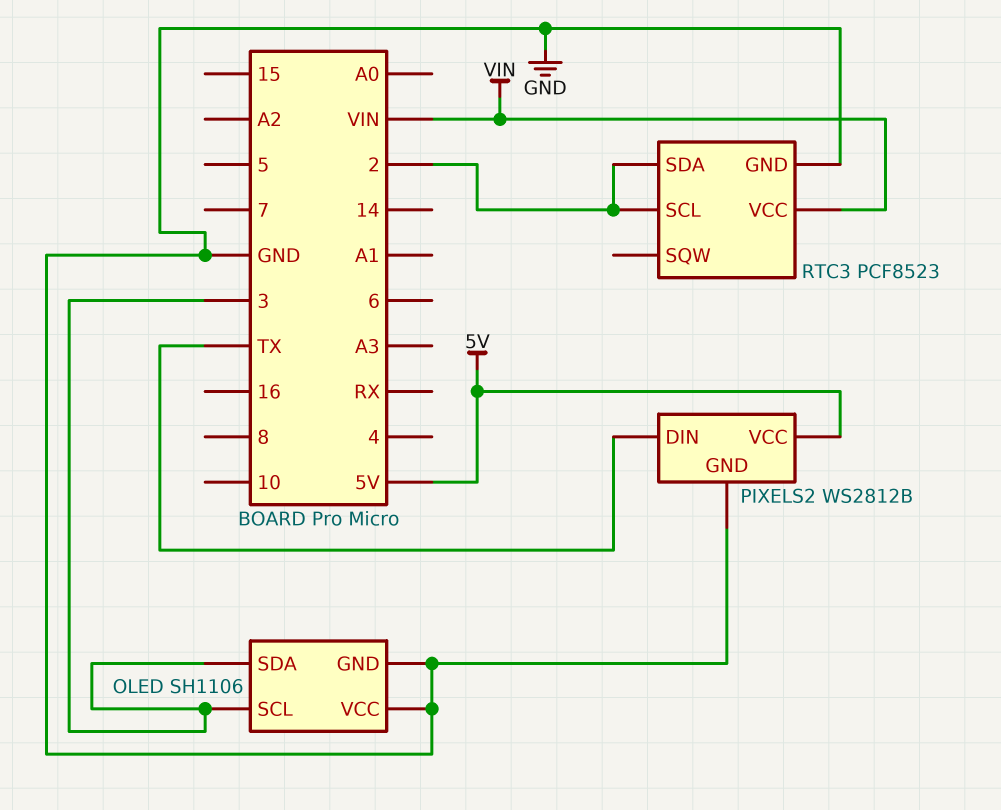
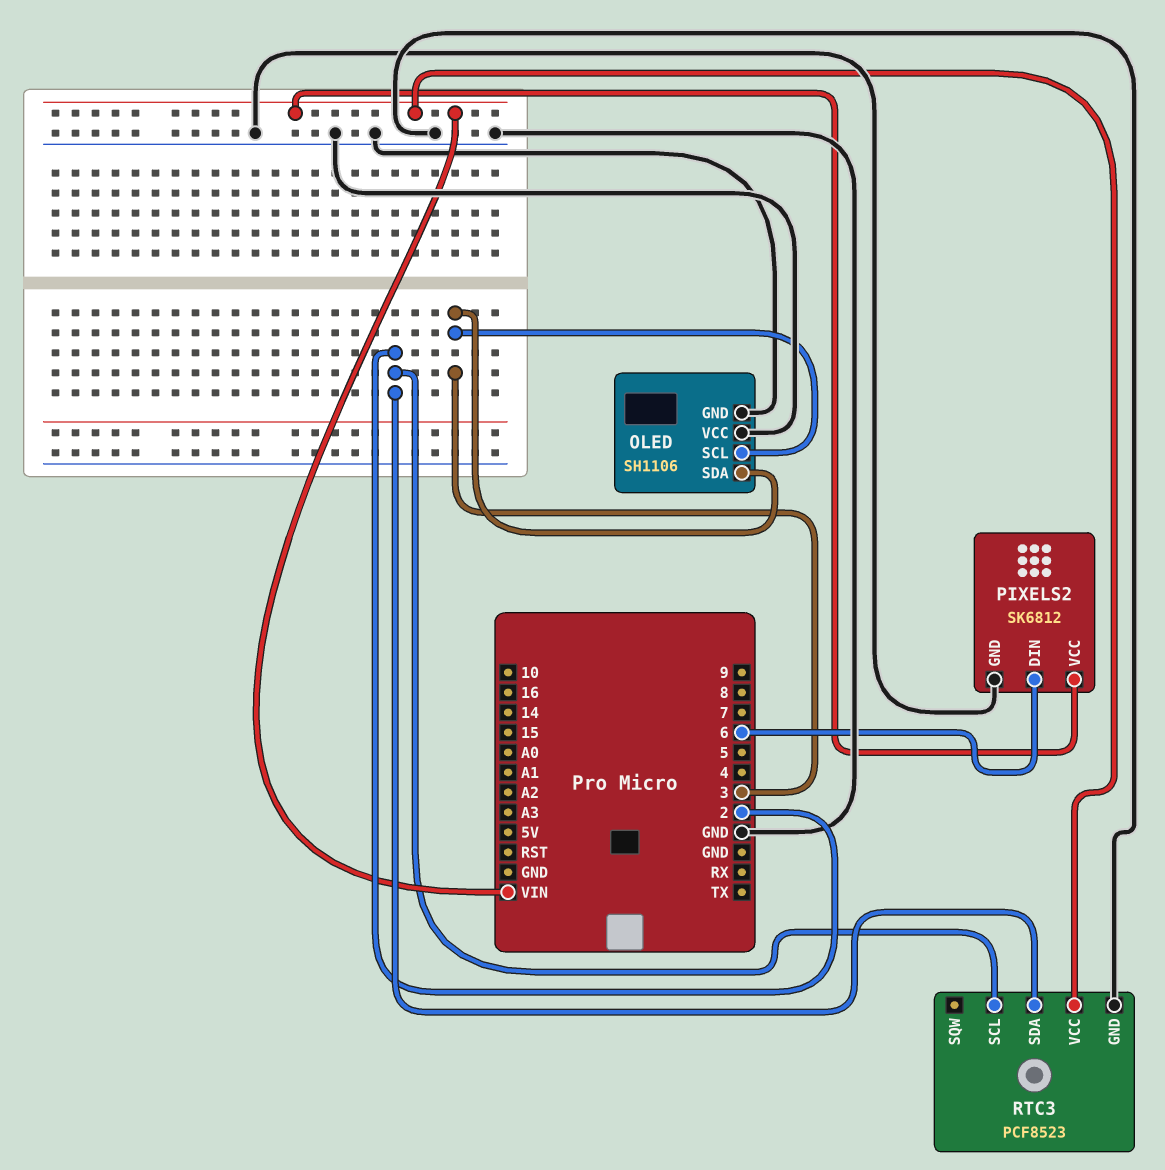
PIXELS2: WS2812B -> SK6812
PIXELS2 pin DIN: TX -> 6
PIXELS2 pin VCC: 5V -> VIN

